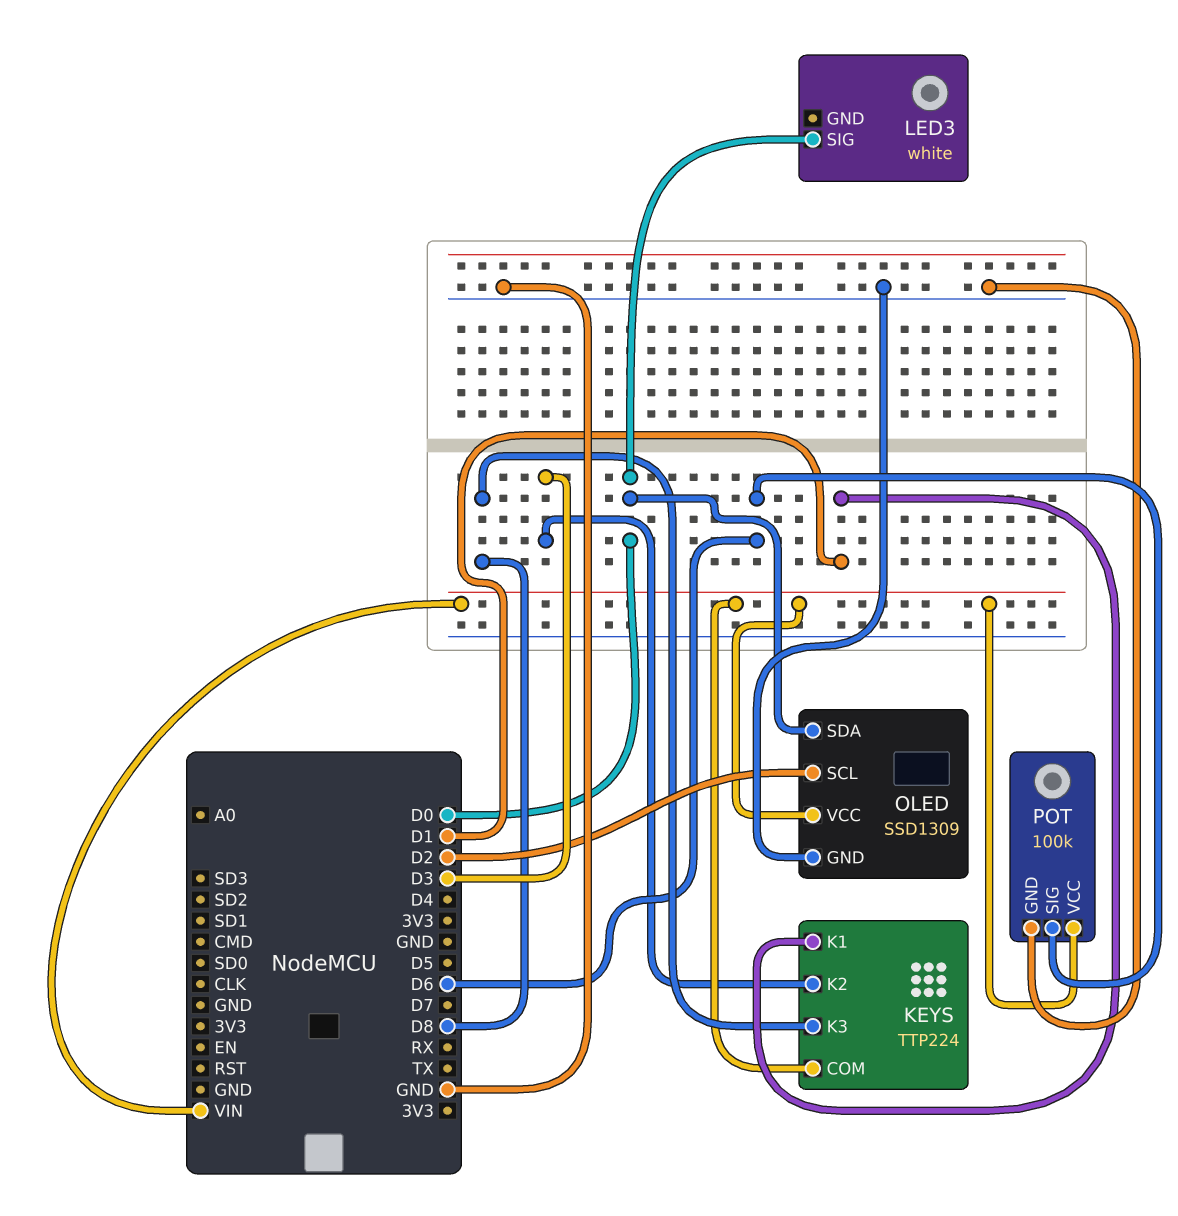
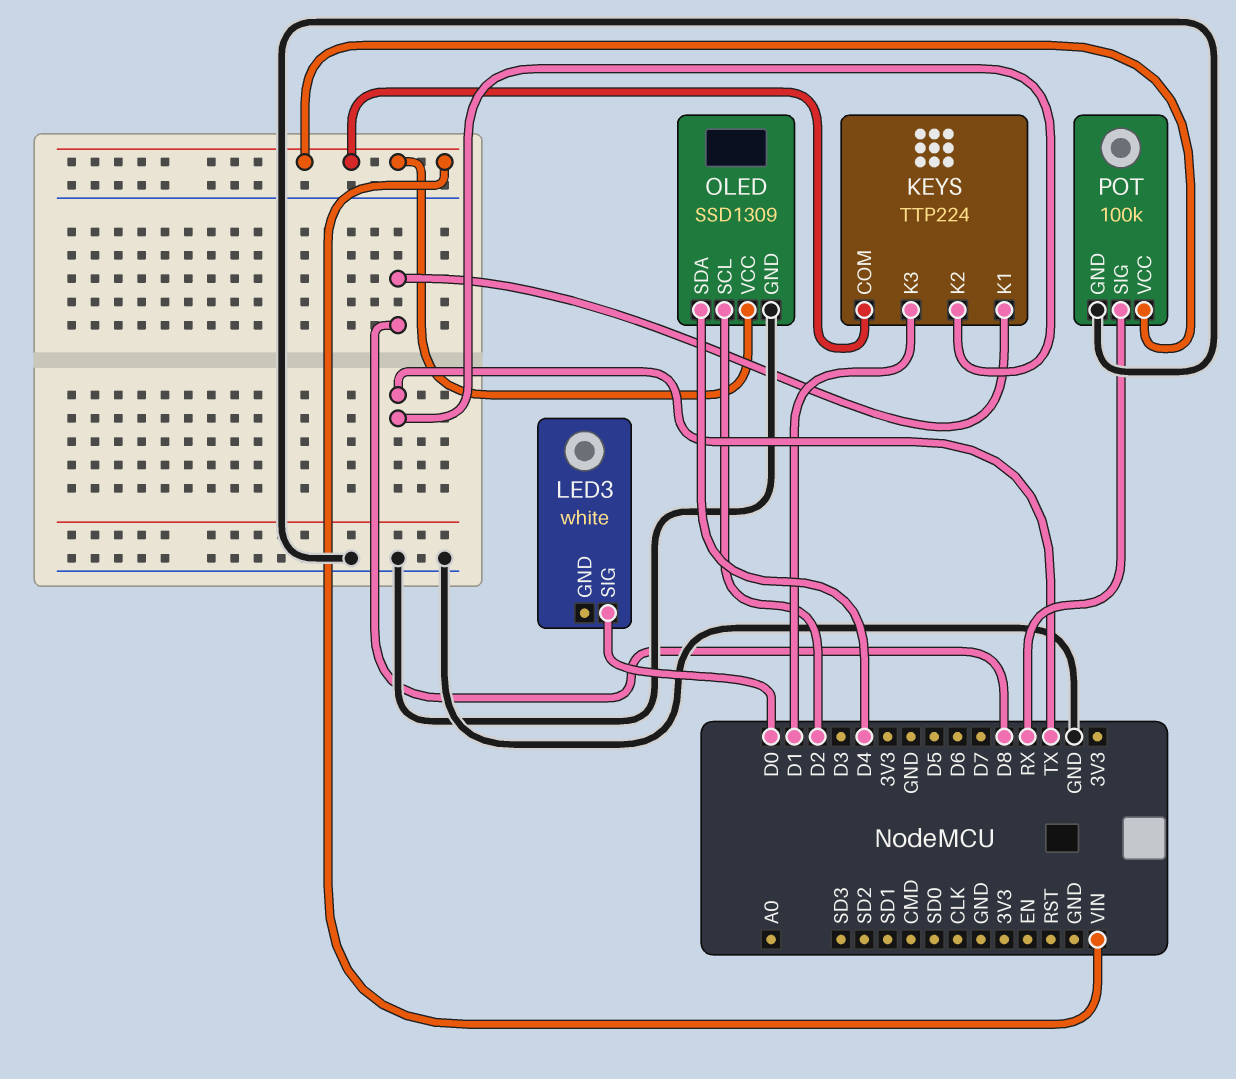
KEYS pin K1: D1 -> D8
KEYS pin K2: D3 -> TX
KEYS pin K3: D8 -> D1
OLED pin SDA: D0 -> D4
POT pin SIG: D6 -> RX

